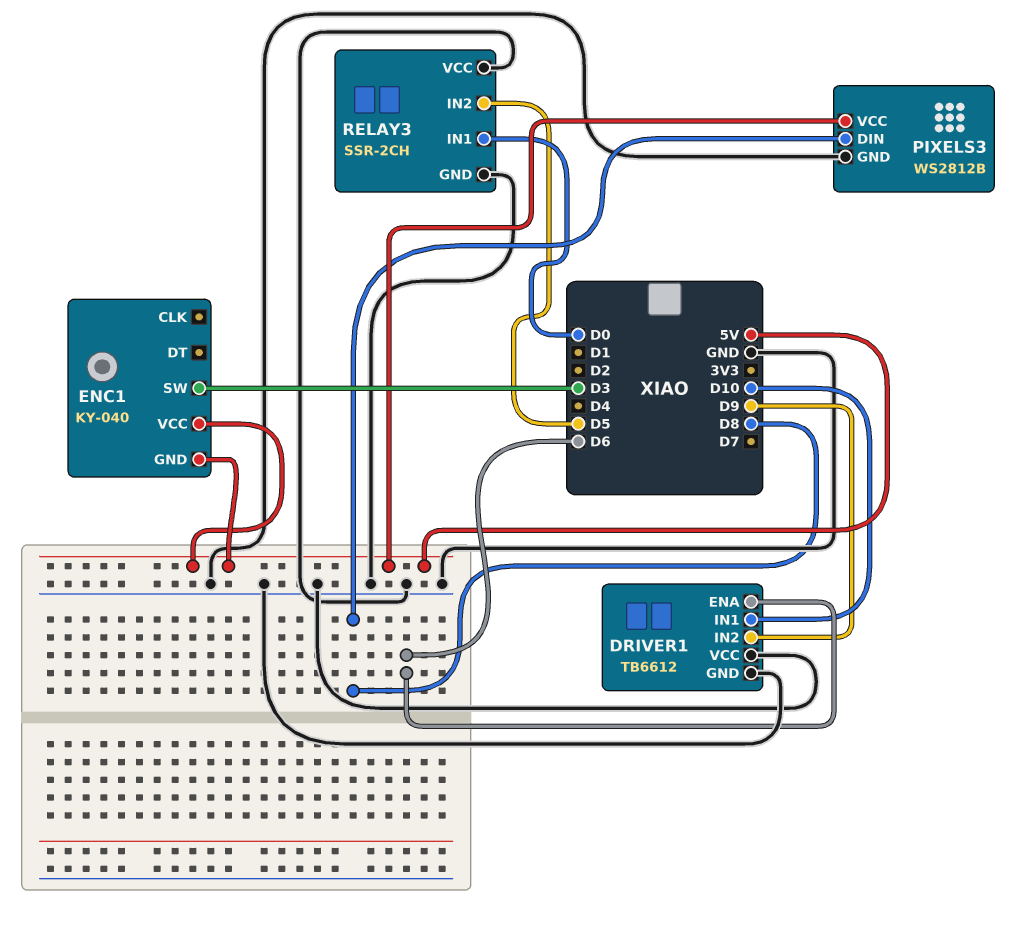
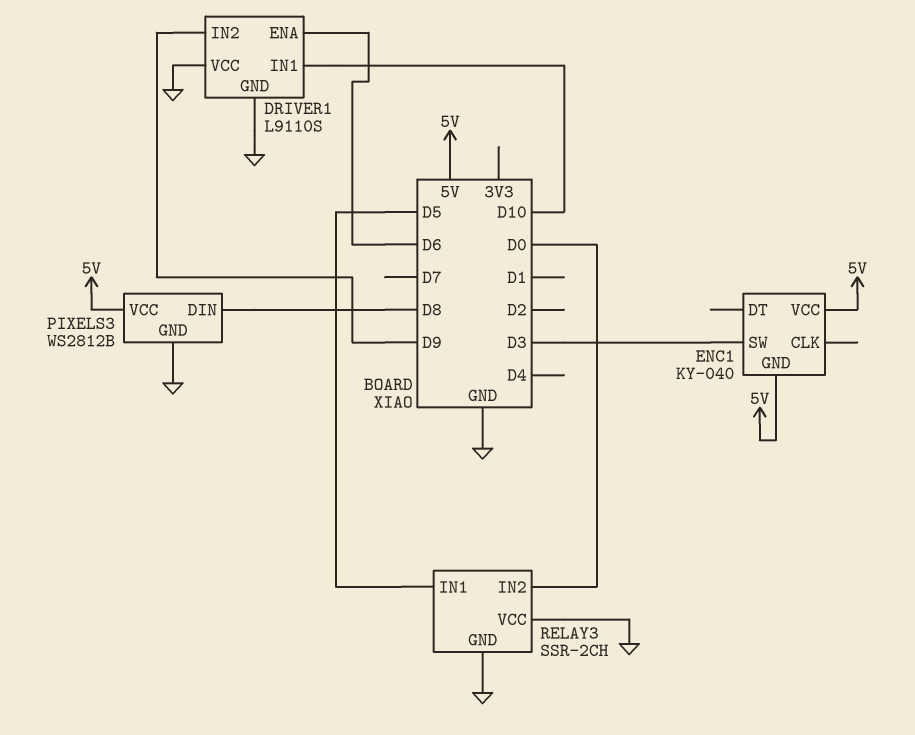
DRIVER1: TB6612 -> L9110S
RELAY3 pin IN1: D0 -> D5
RELAY3 pin IN2: D5 -> D0

